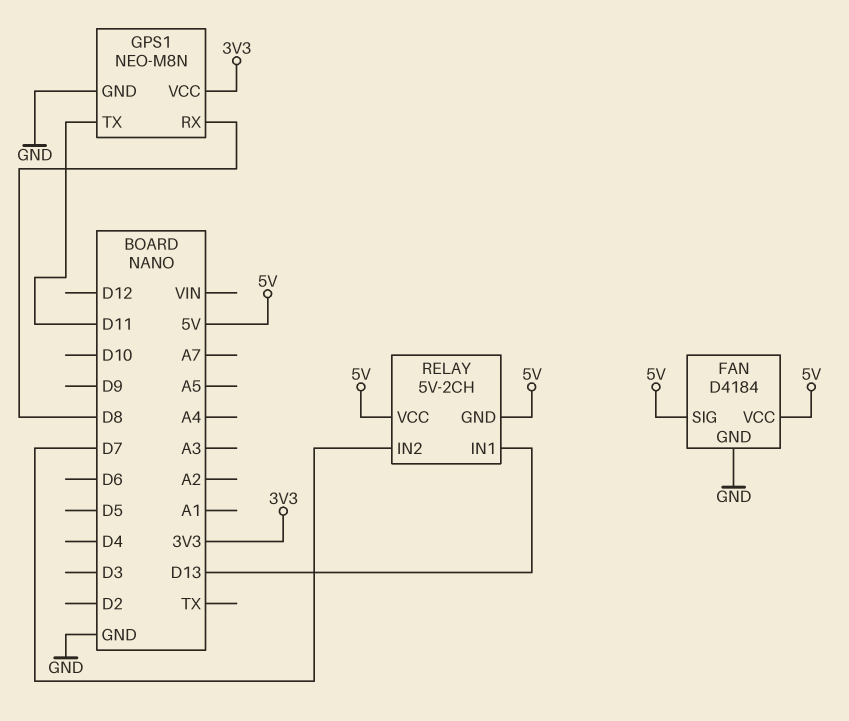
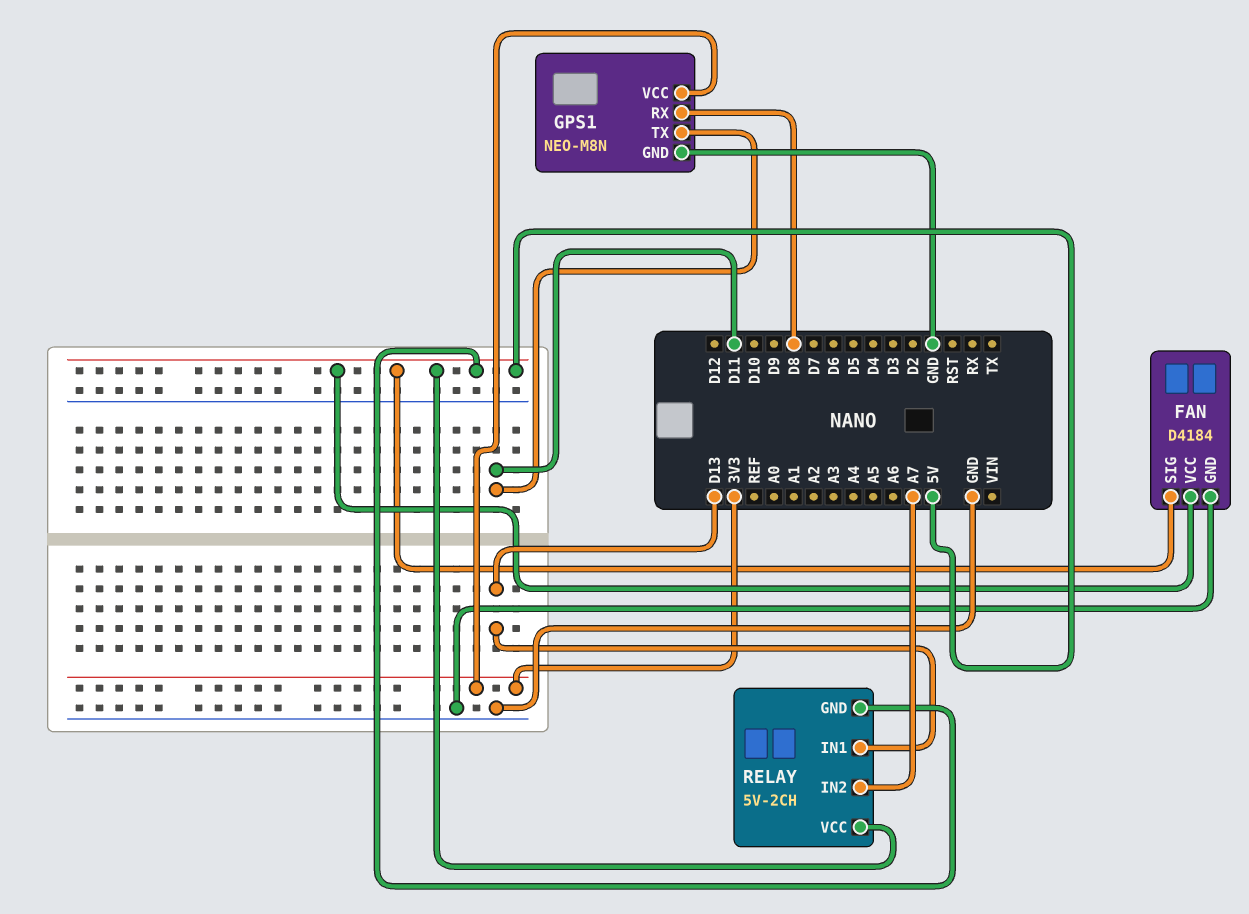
RELAY pin IN2: D7 -> A7

